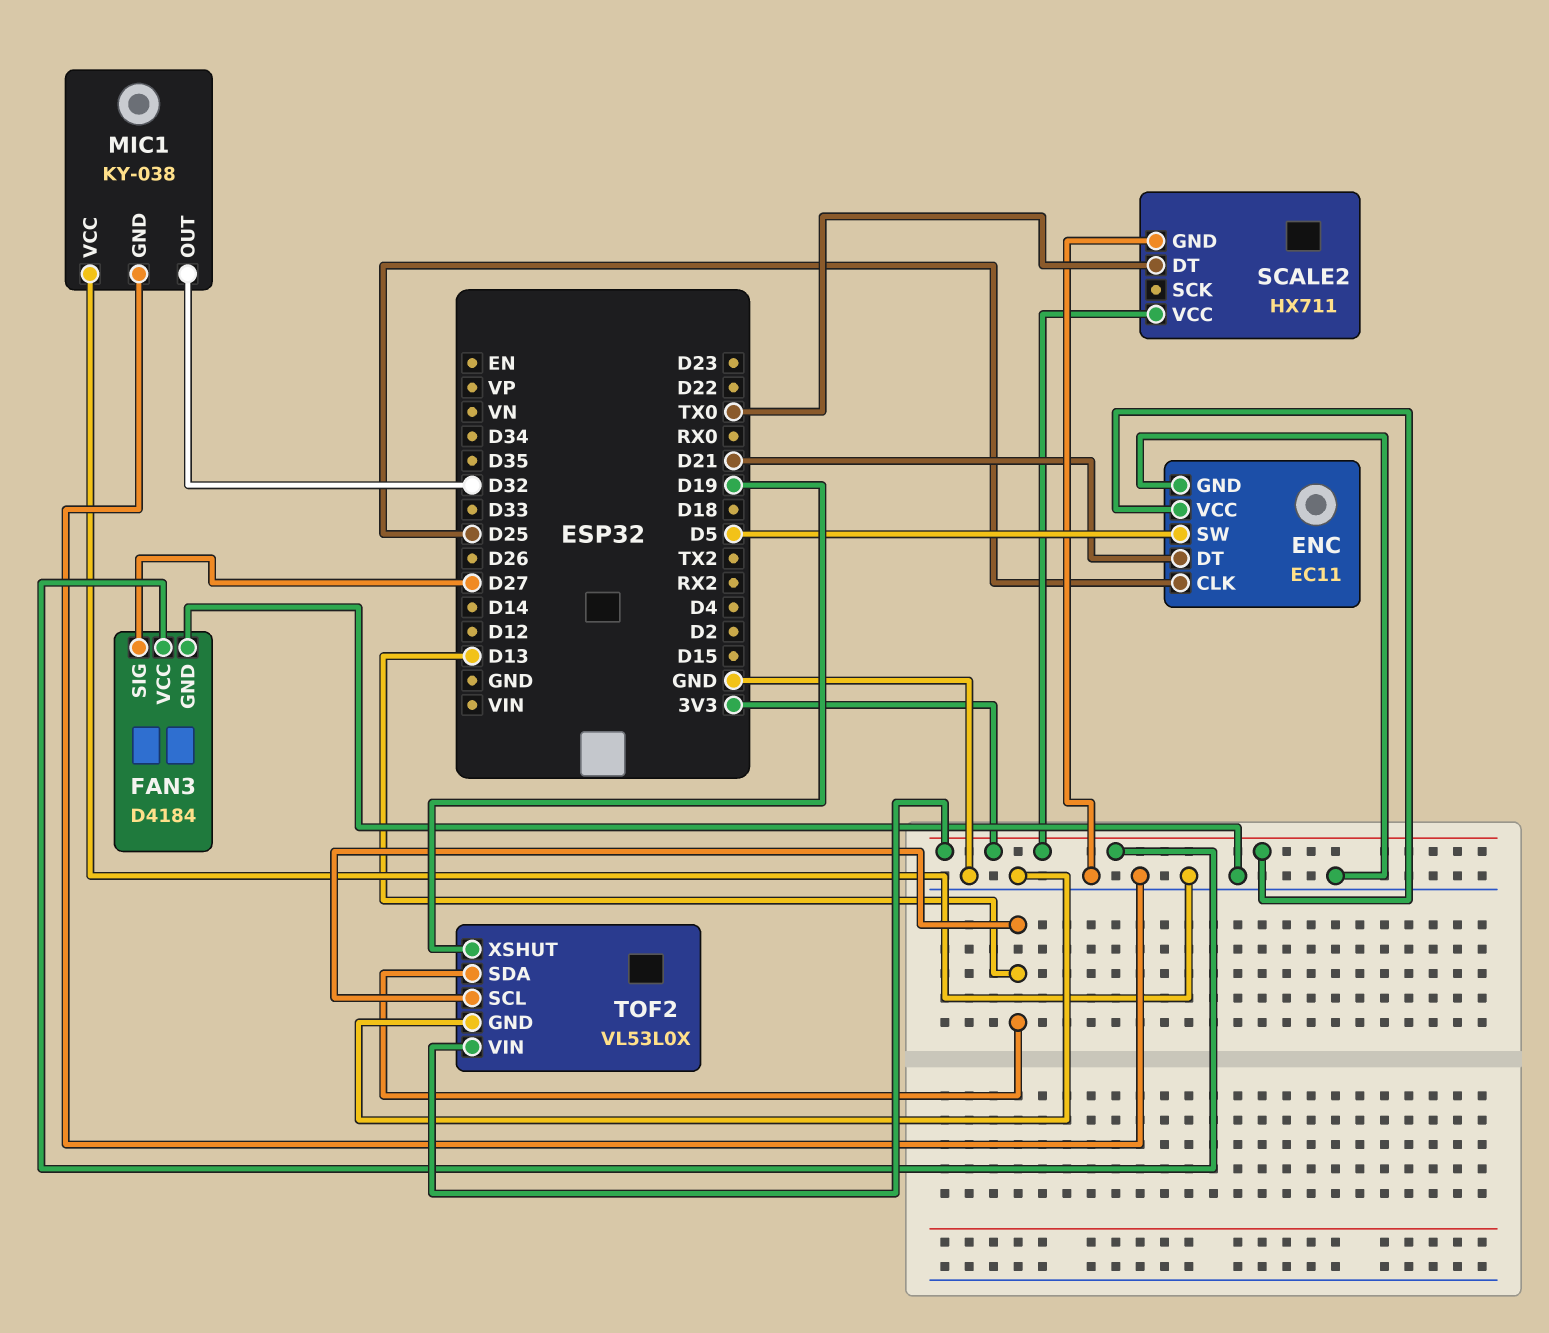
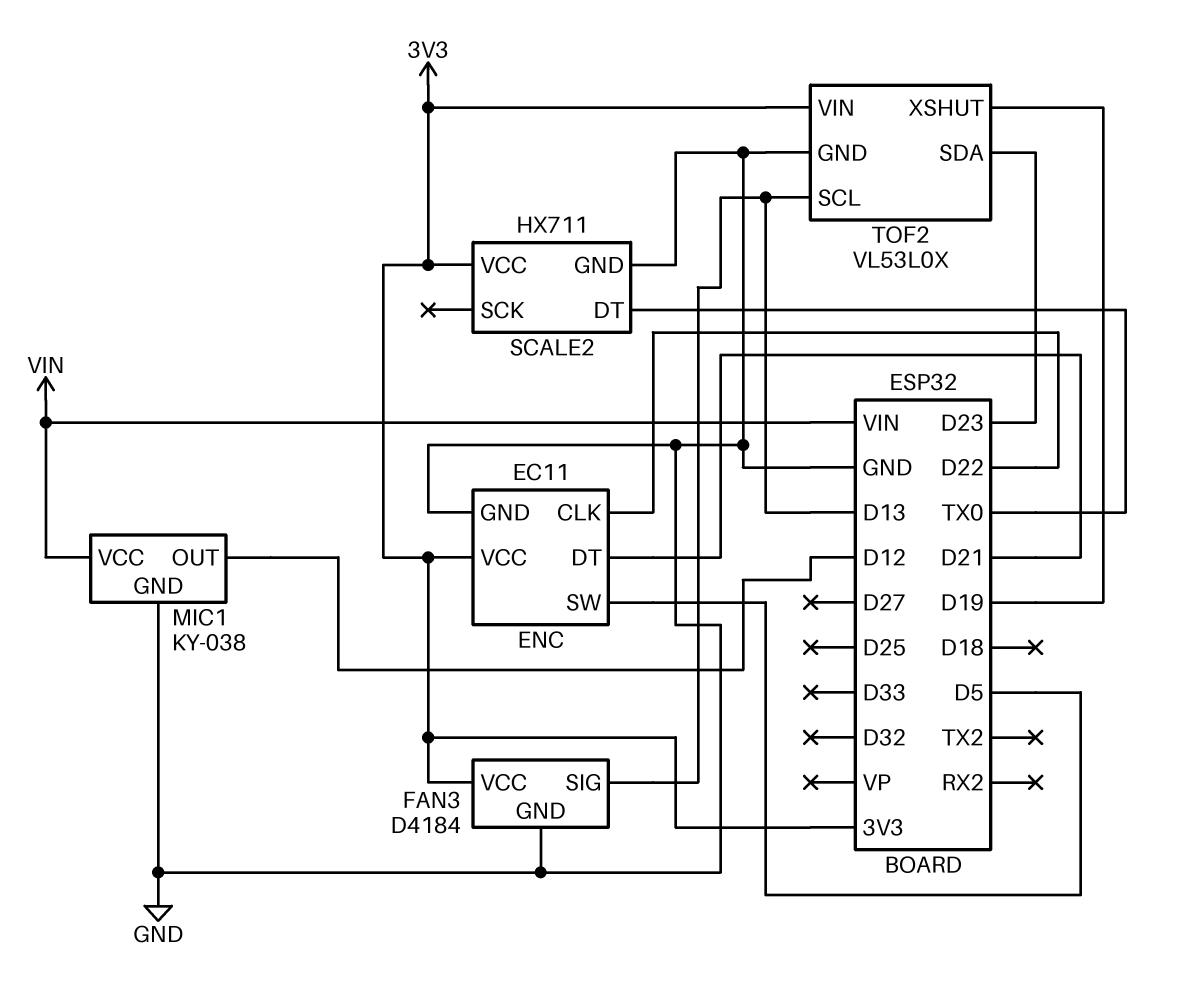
ENC pin CLK: D25 -> D22
FAN3 pin SIG: D27 -> D13
MIC1 pin OUT: D32 -> D12
MIC1 pin VCC: GND -> VIN
TOF2 pin SDA: D13 -> D23

